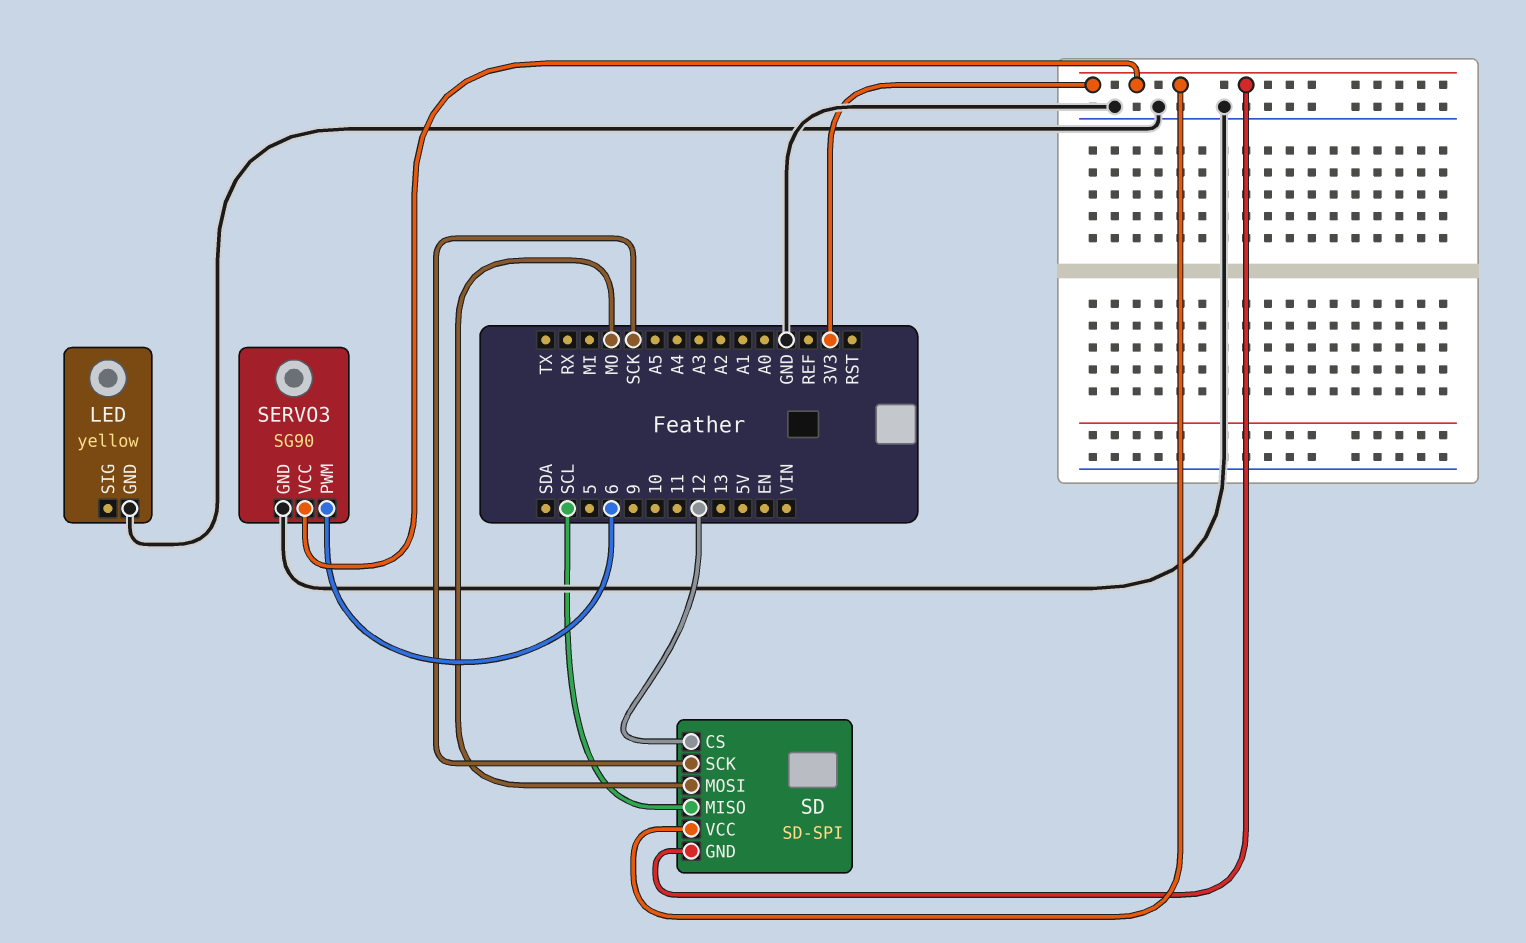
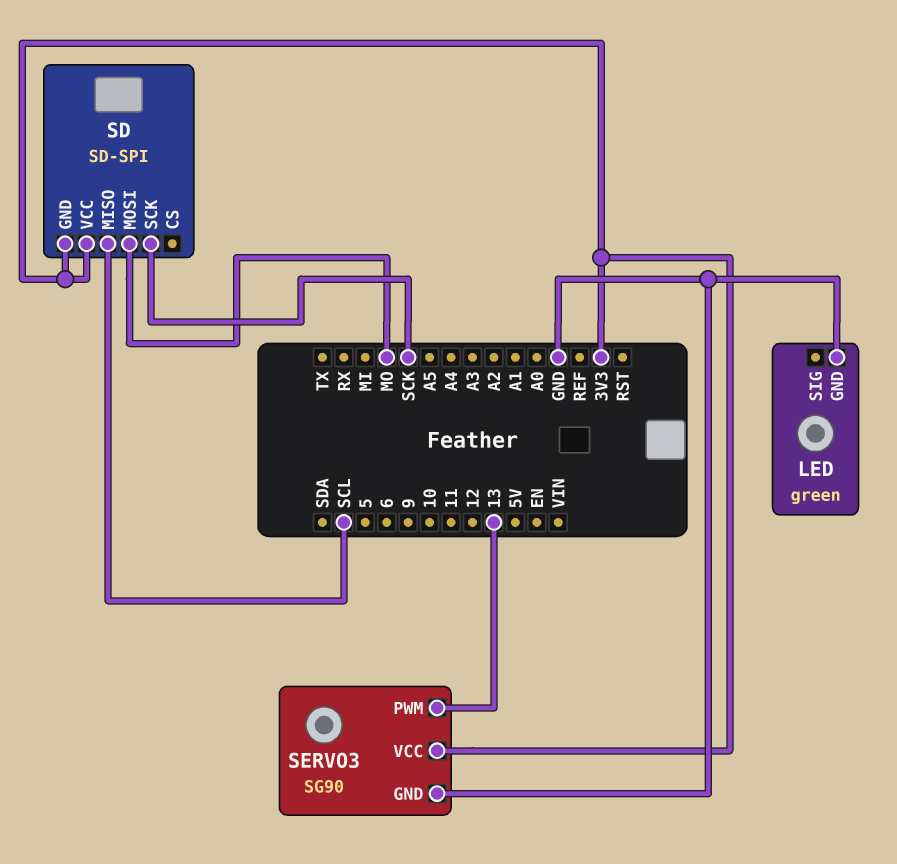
LED: yellow -> green
SD pin CS: 12 -> none
SERVO3 pin PWM: 6 -> 13

